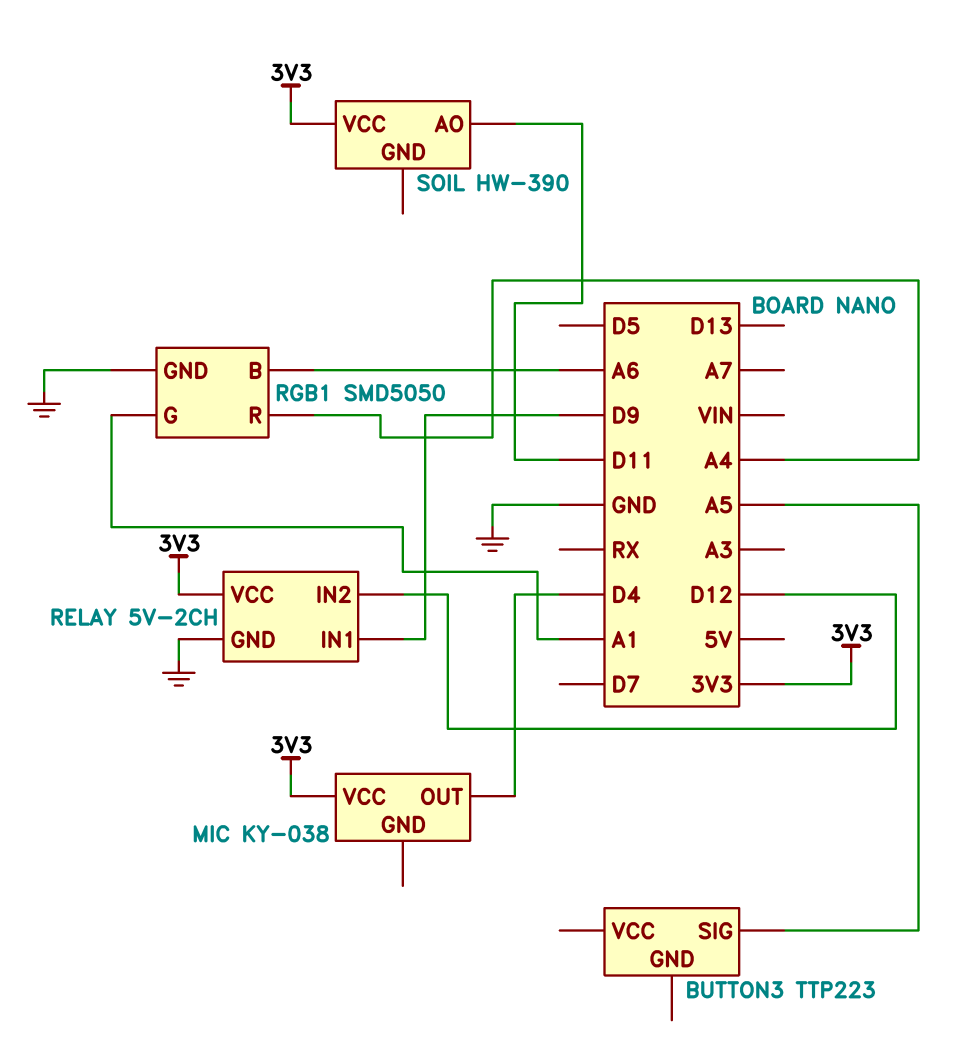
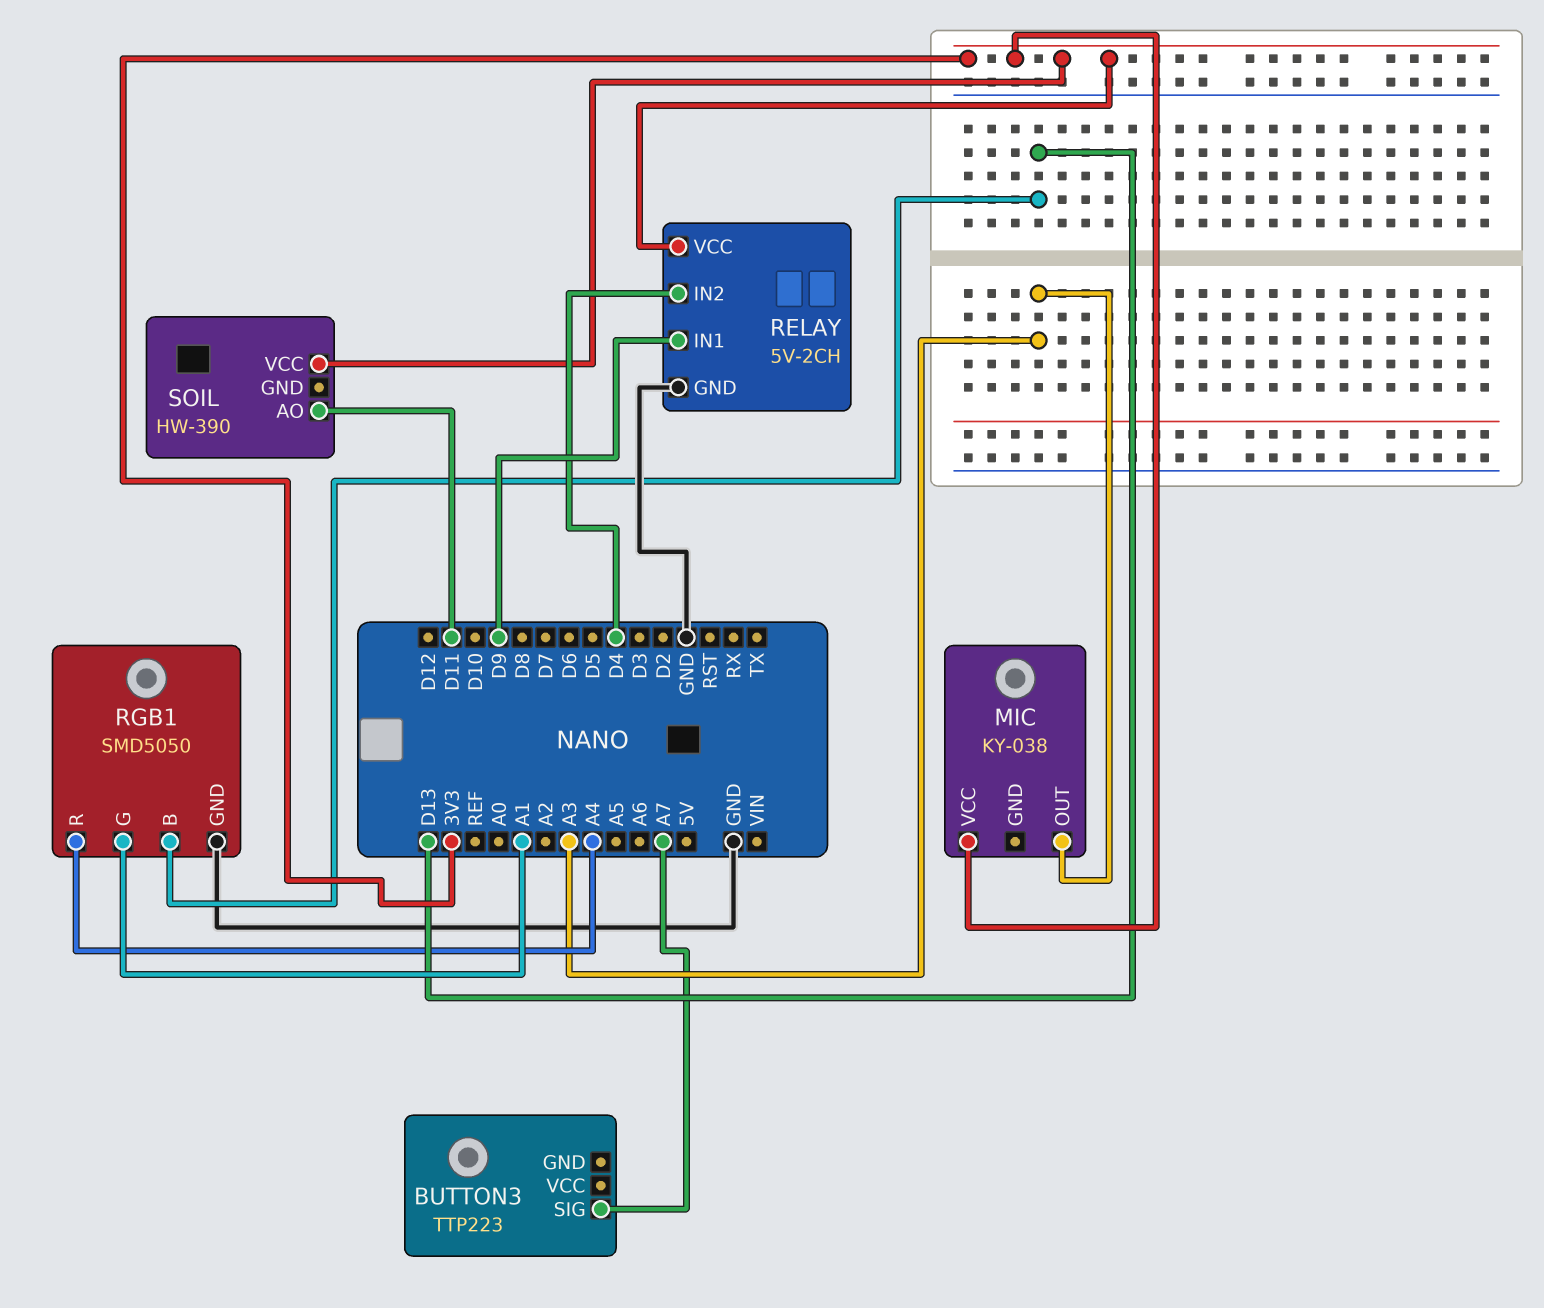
BUTTON3 pin SIG: A5 -> A7
MIC pin OUT: D4 -> A3
RELAY pin IN2: D12 -> D4
RGB1 pin B: A6 -> D13

